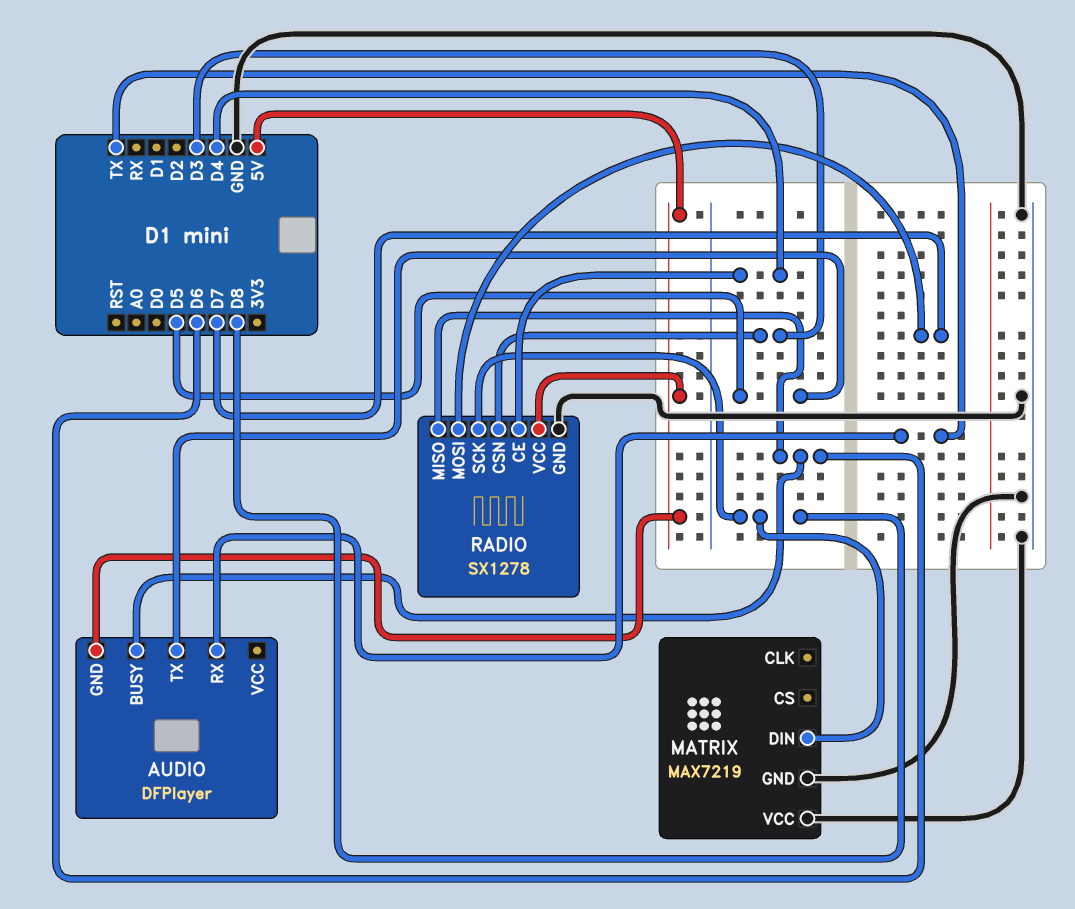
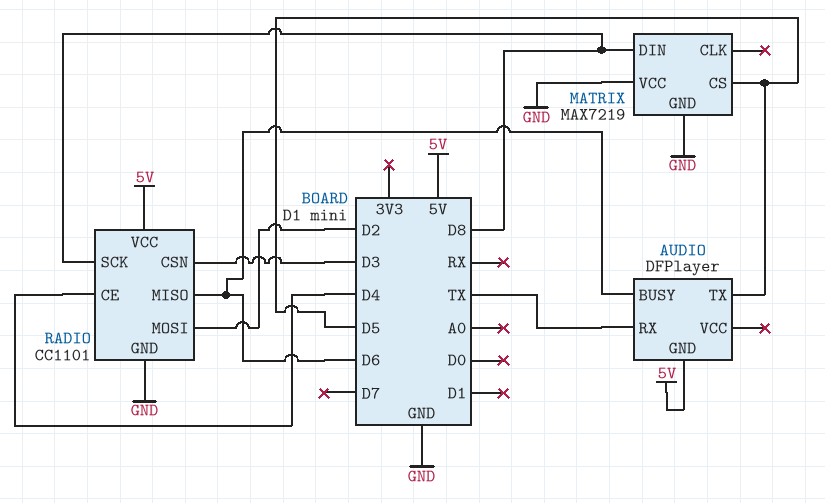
MATRIX pin CS: none -> D5
RADIO: SX1278 -> CC1101
RADIO pin MOSI: D7 -> D2

